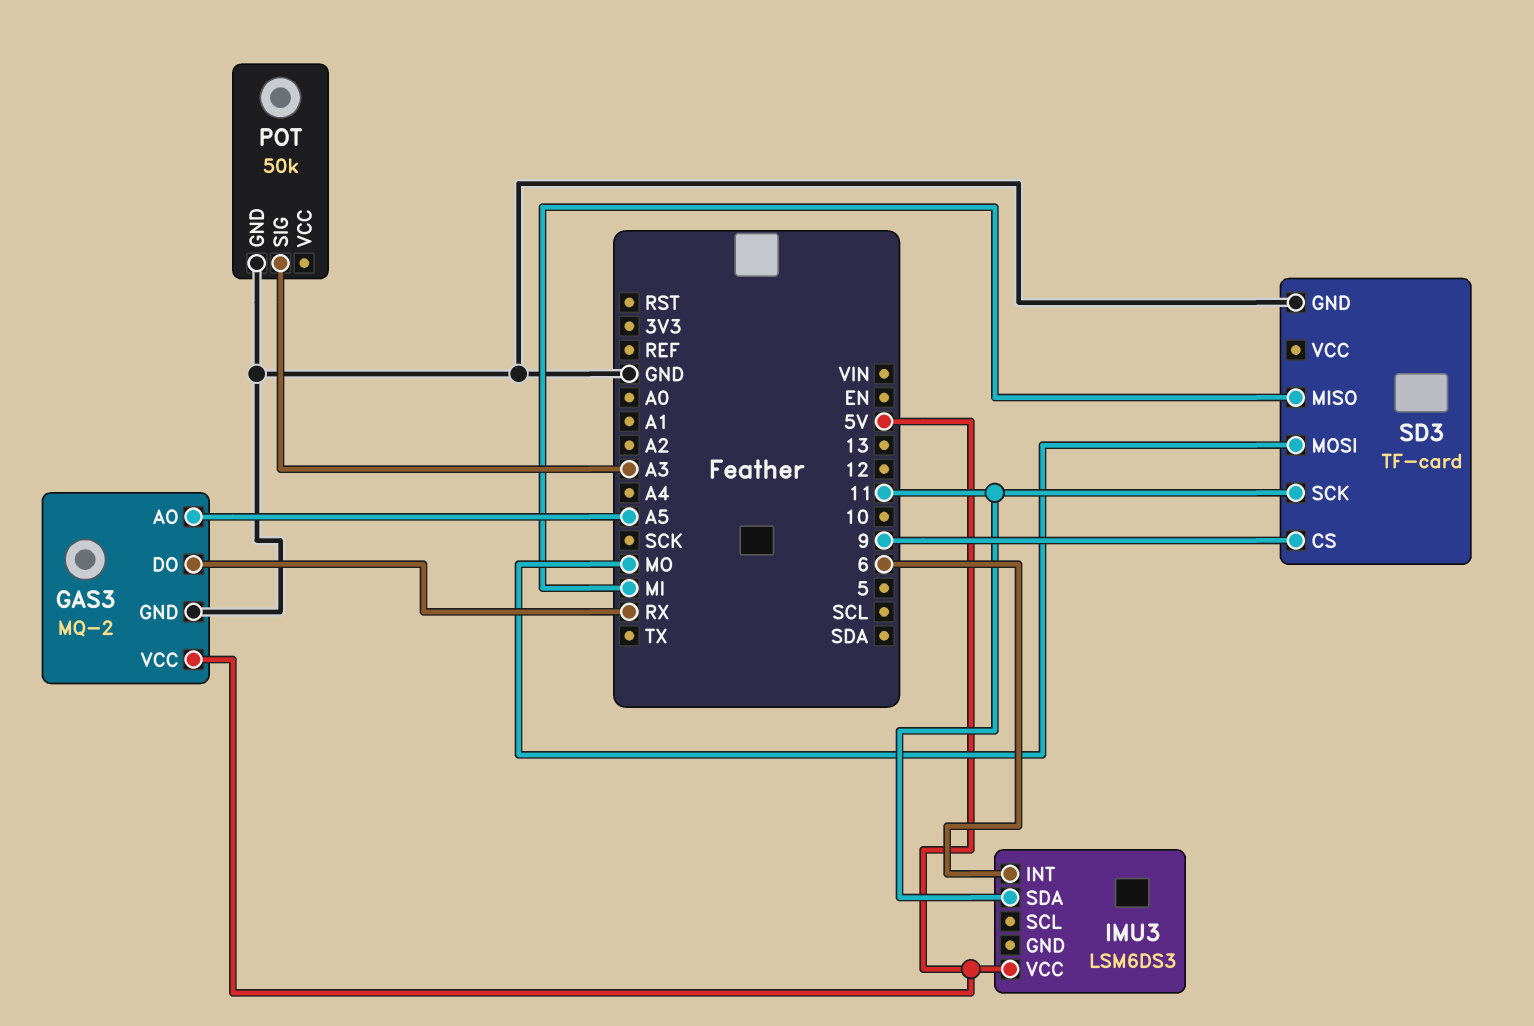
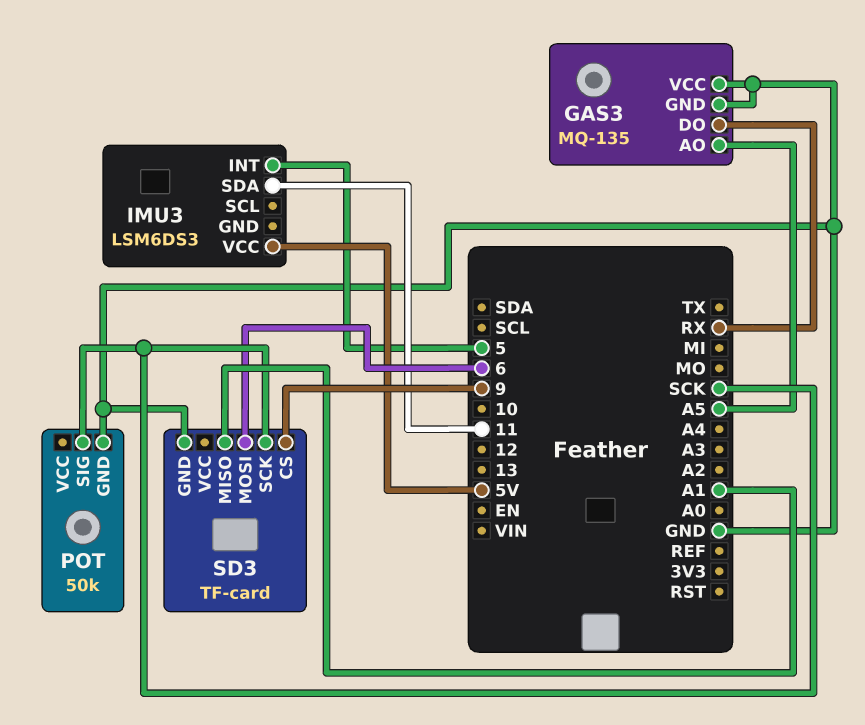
GAS3: MQ-2 -> MQ-135
GAS3 pin VCC: 5V -> GND
IMU3 pin INT: 6 -> 5
POT pin SIG: A3 -> SCK
SD3 pin MISO: MI -> A1
SD3 pin MOSI: MO -> 6
SD3 pin SCK: 11 -> SCK

